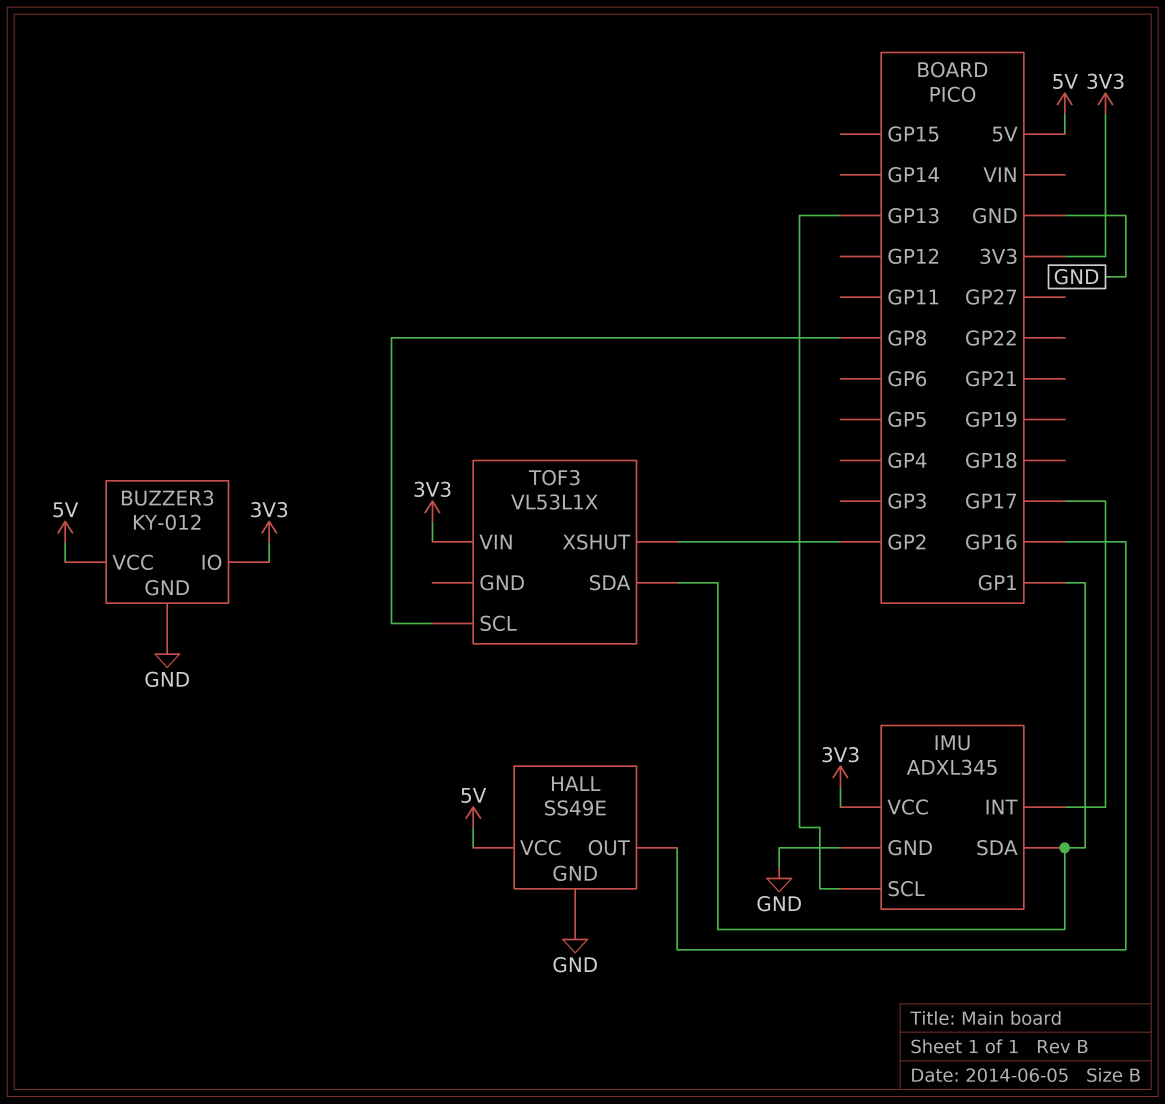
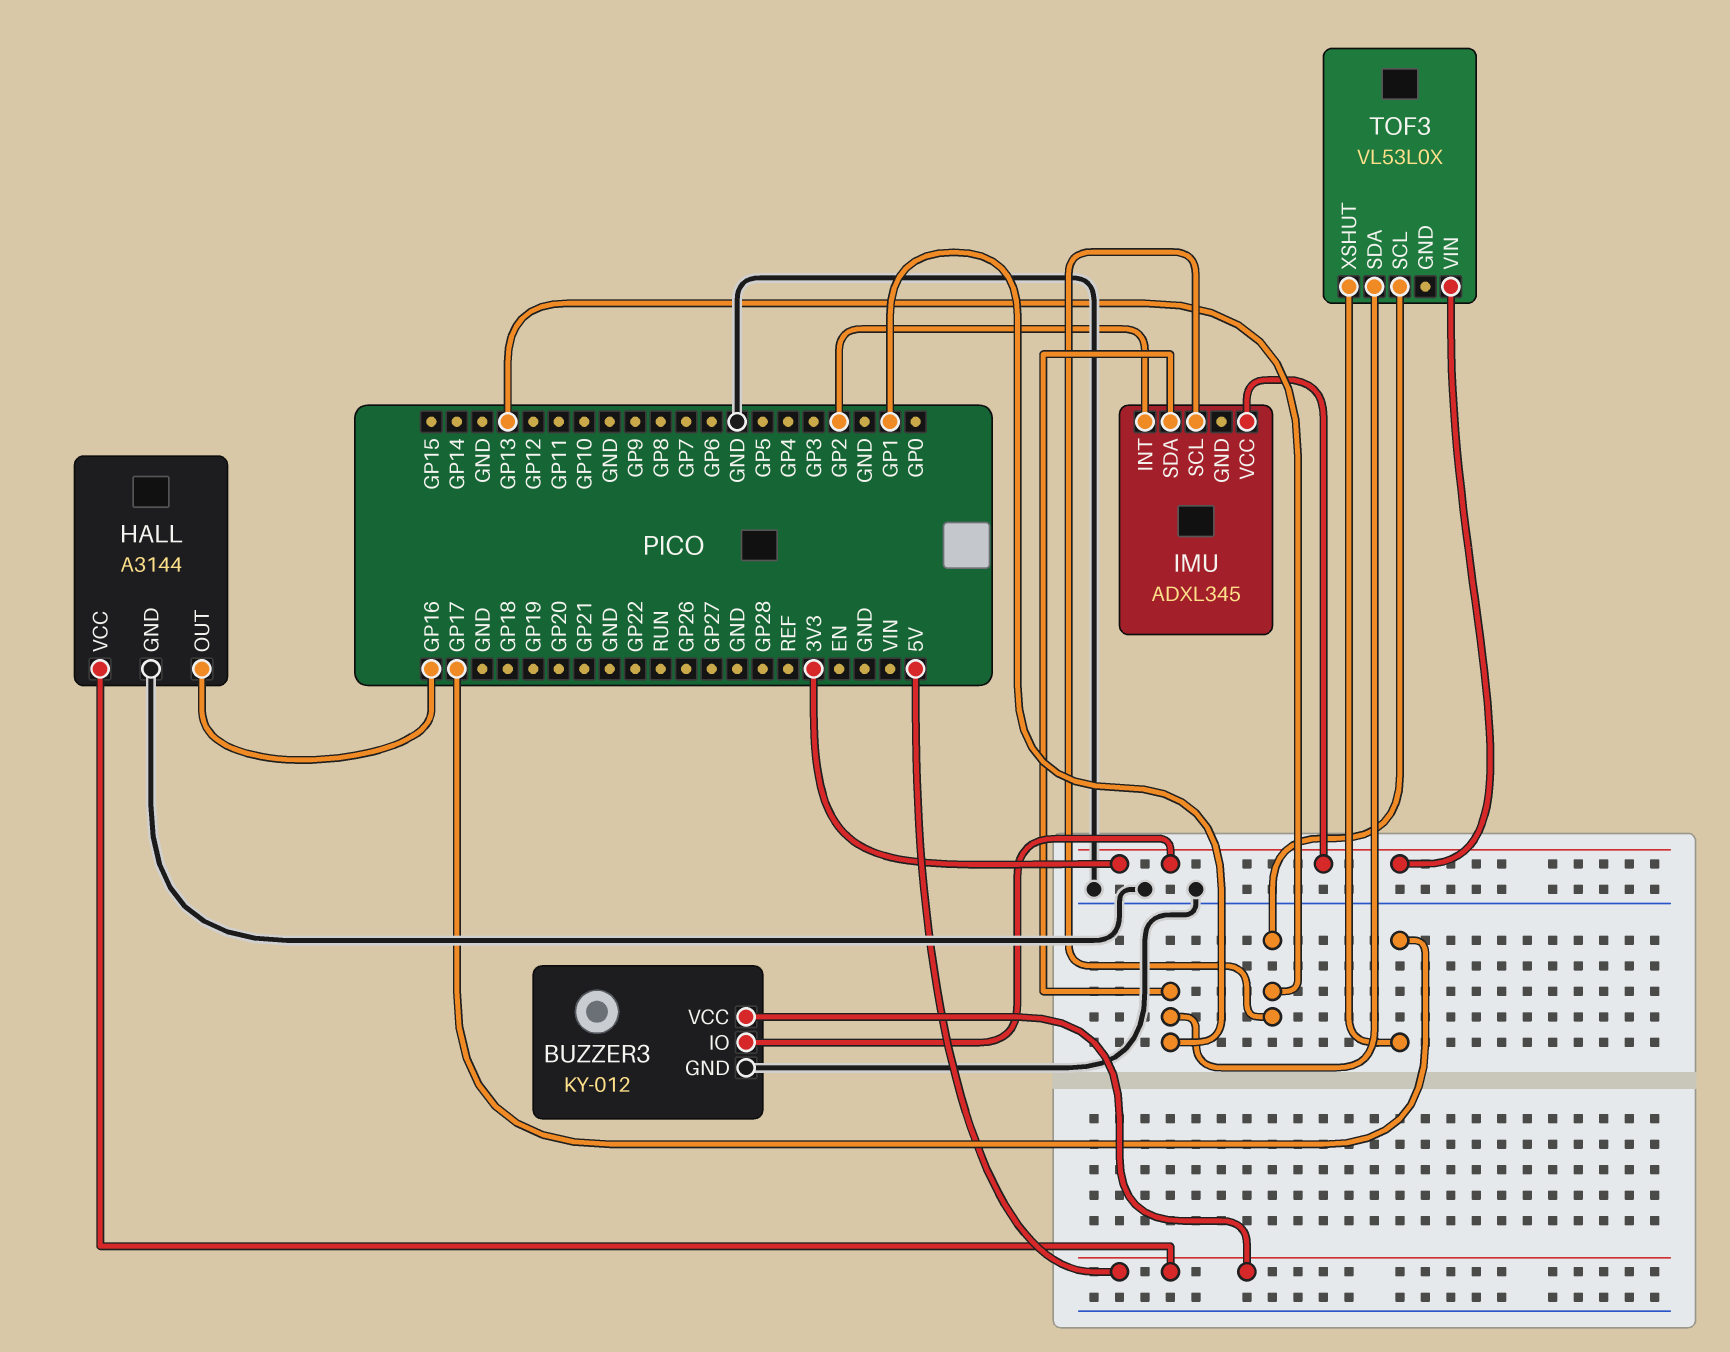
HALL: SS49E -> A3144
IMU pin GND: GND -> none
IMU pin INT: GP17 -> GP2
TOF3: VL53L1X -> VL53L0X
TOF3 pin SCL: GP8 -> GP13
TOF3 pin XSHUT: GP2 -> GP17

